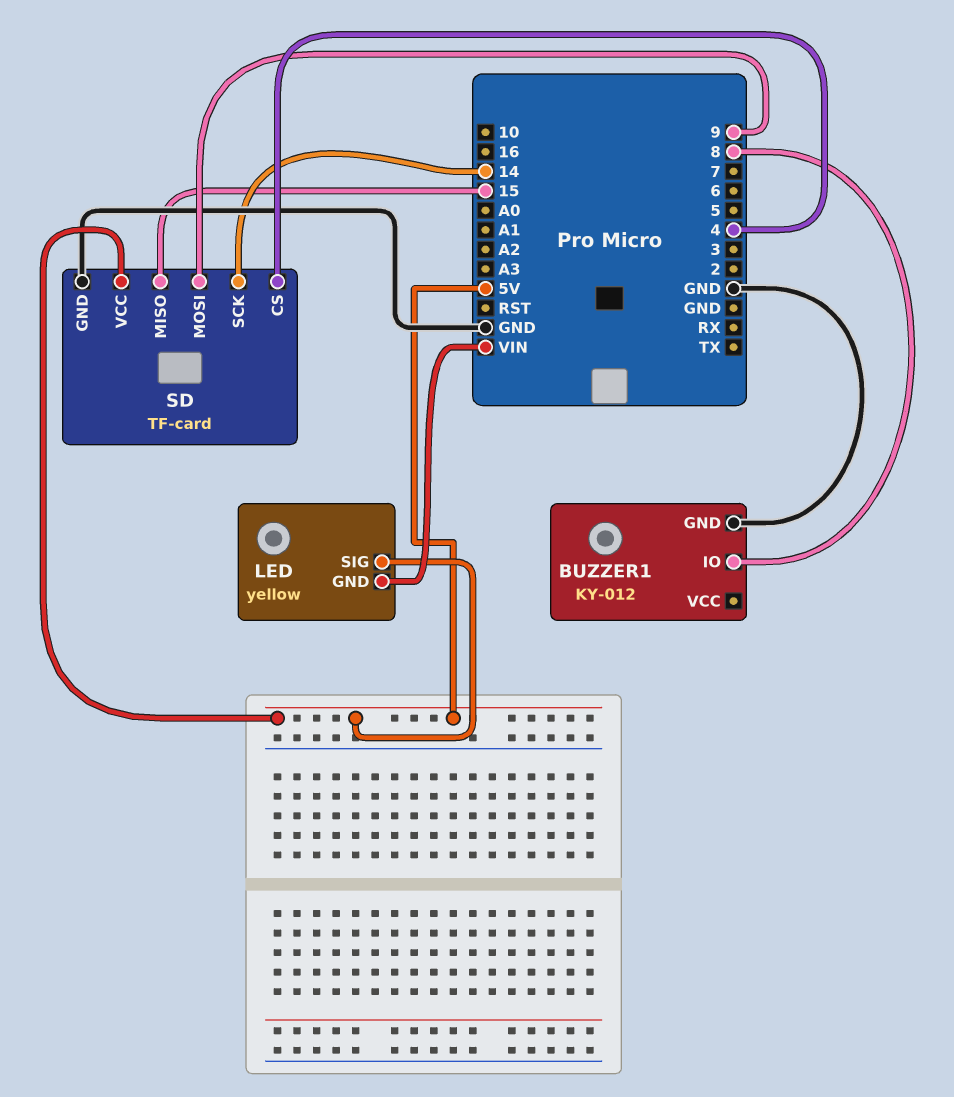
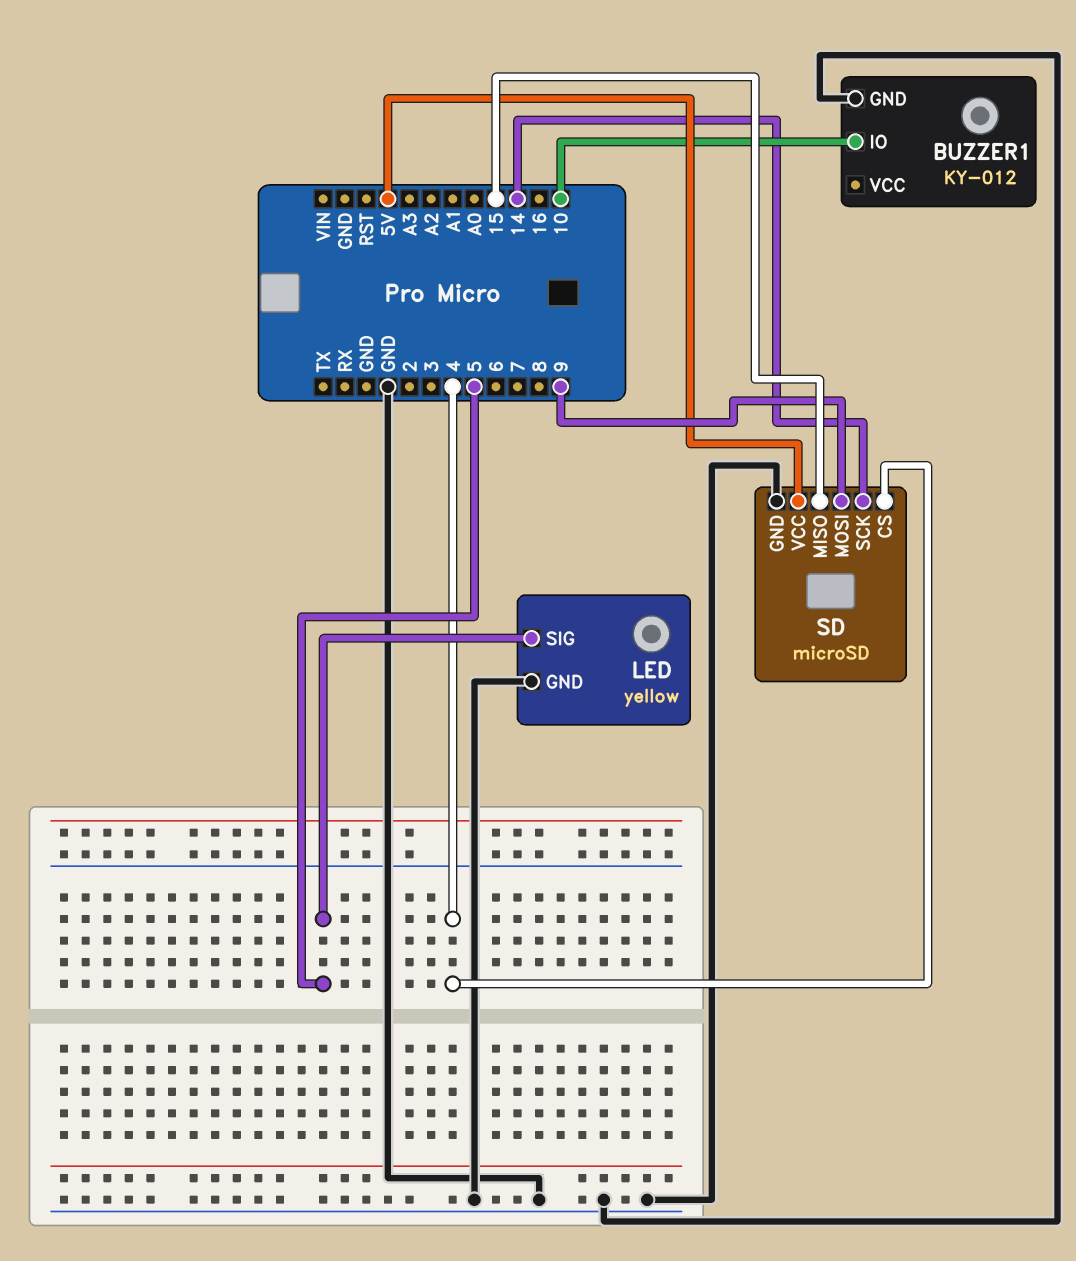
BUZZER1 pin IO: 8 -> 10
LED pin GND: VIN -> GND
LED pin SIG: 5V -> 5
SD: TF-card -> microSD

